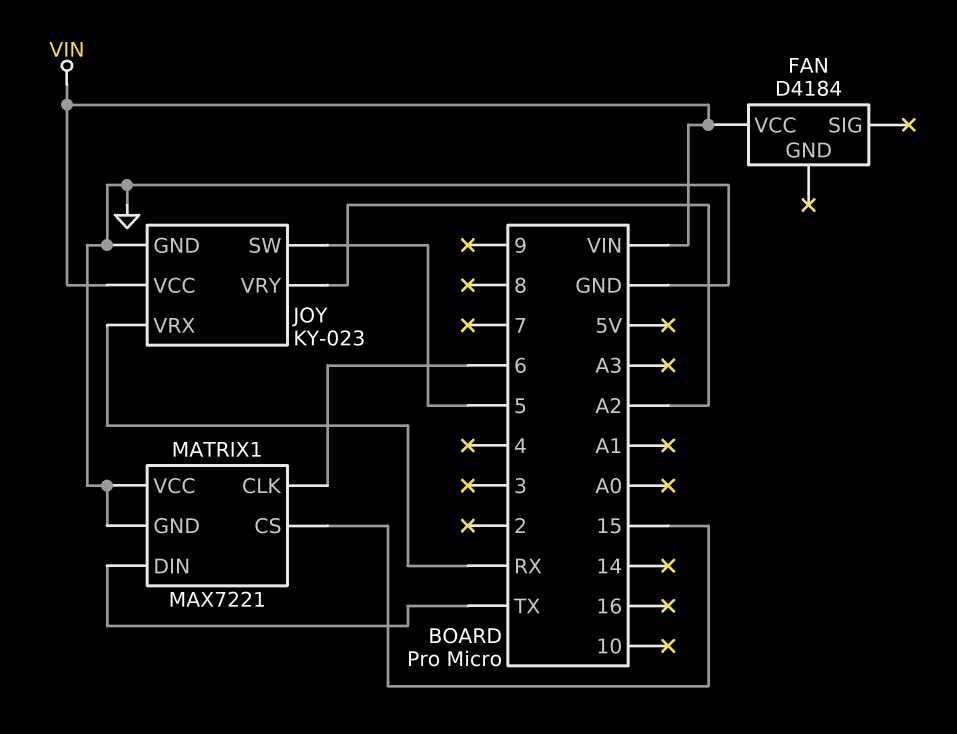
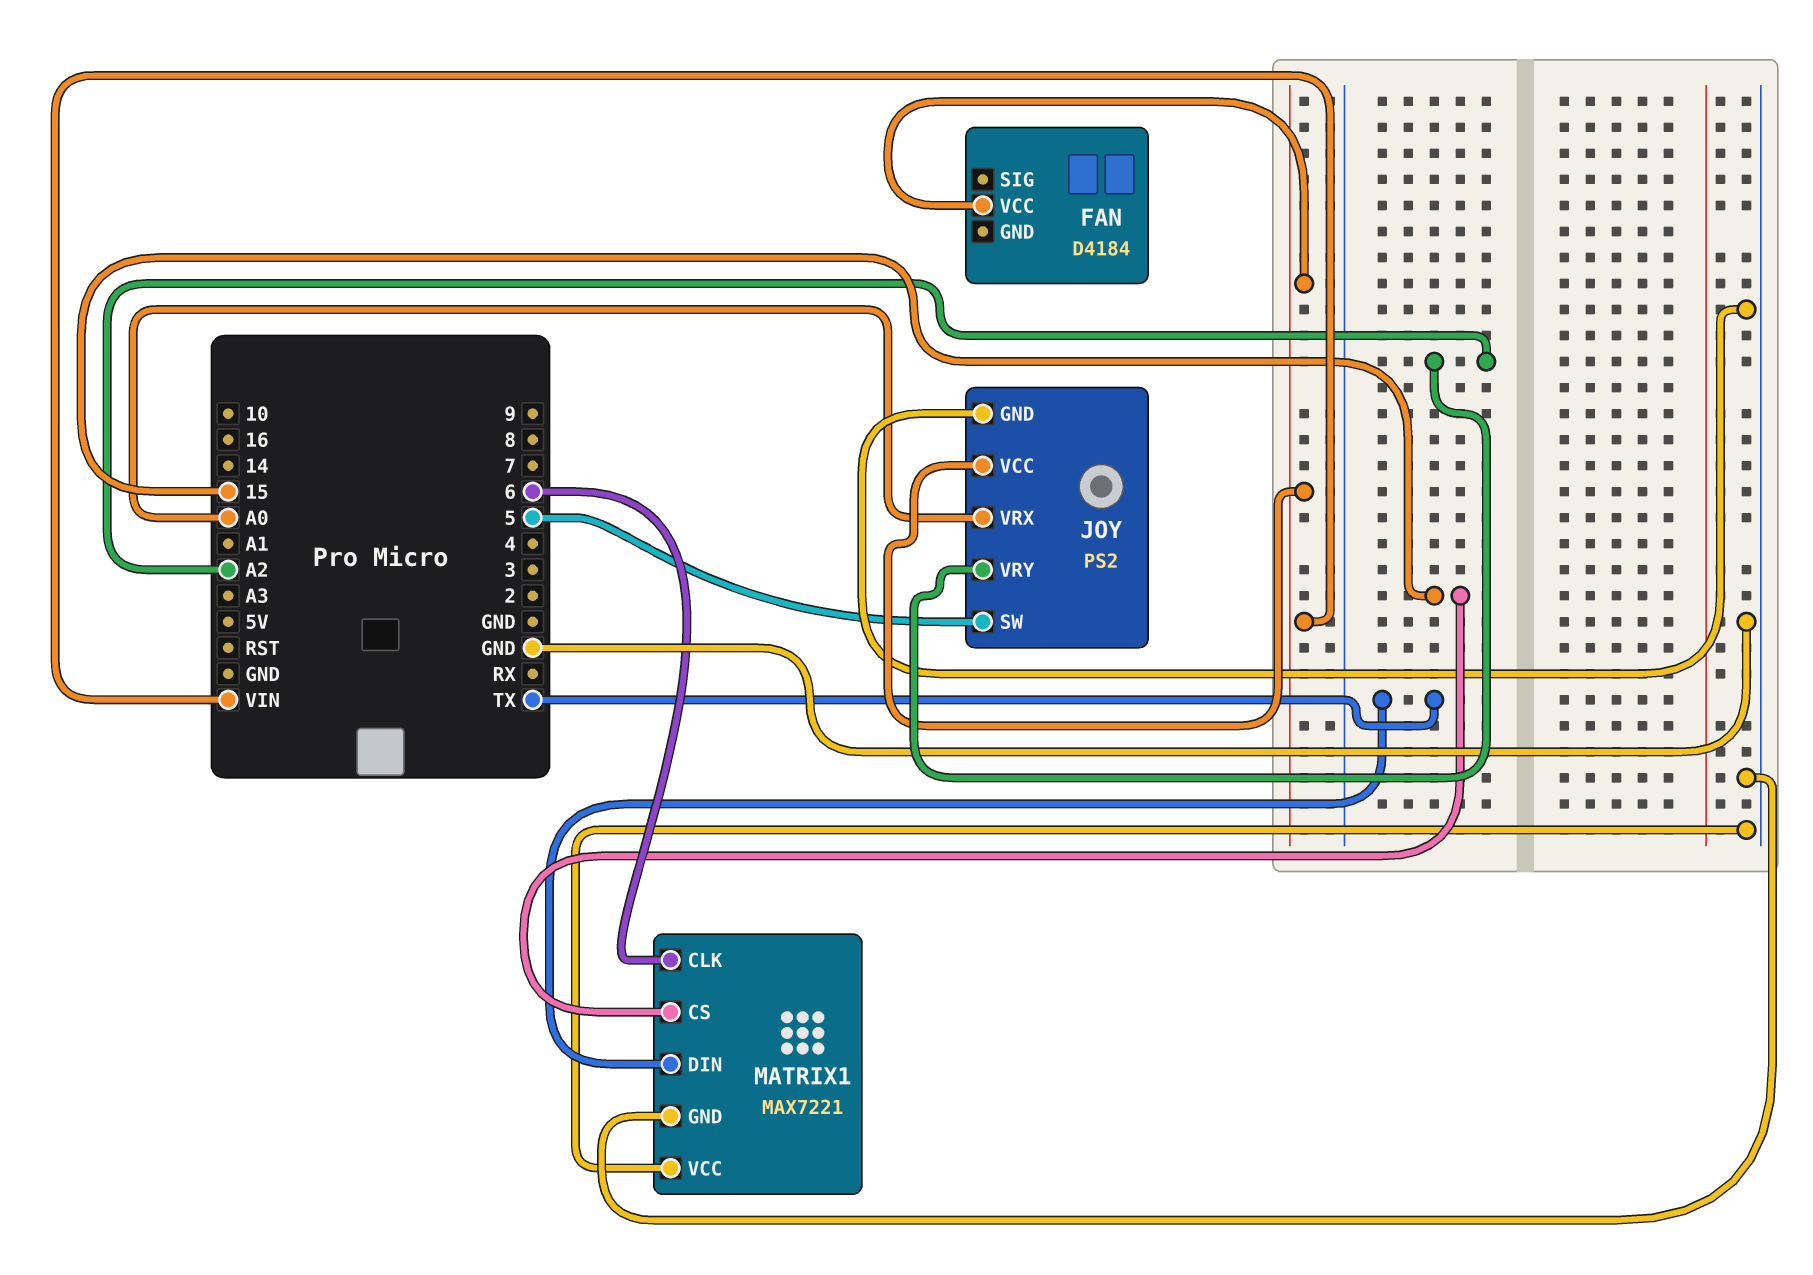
JOY: KY-023 -> PS2
JOY pin VRX: RX -> A0

